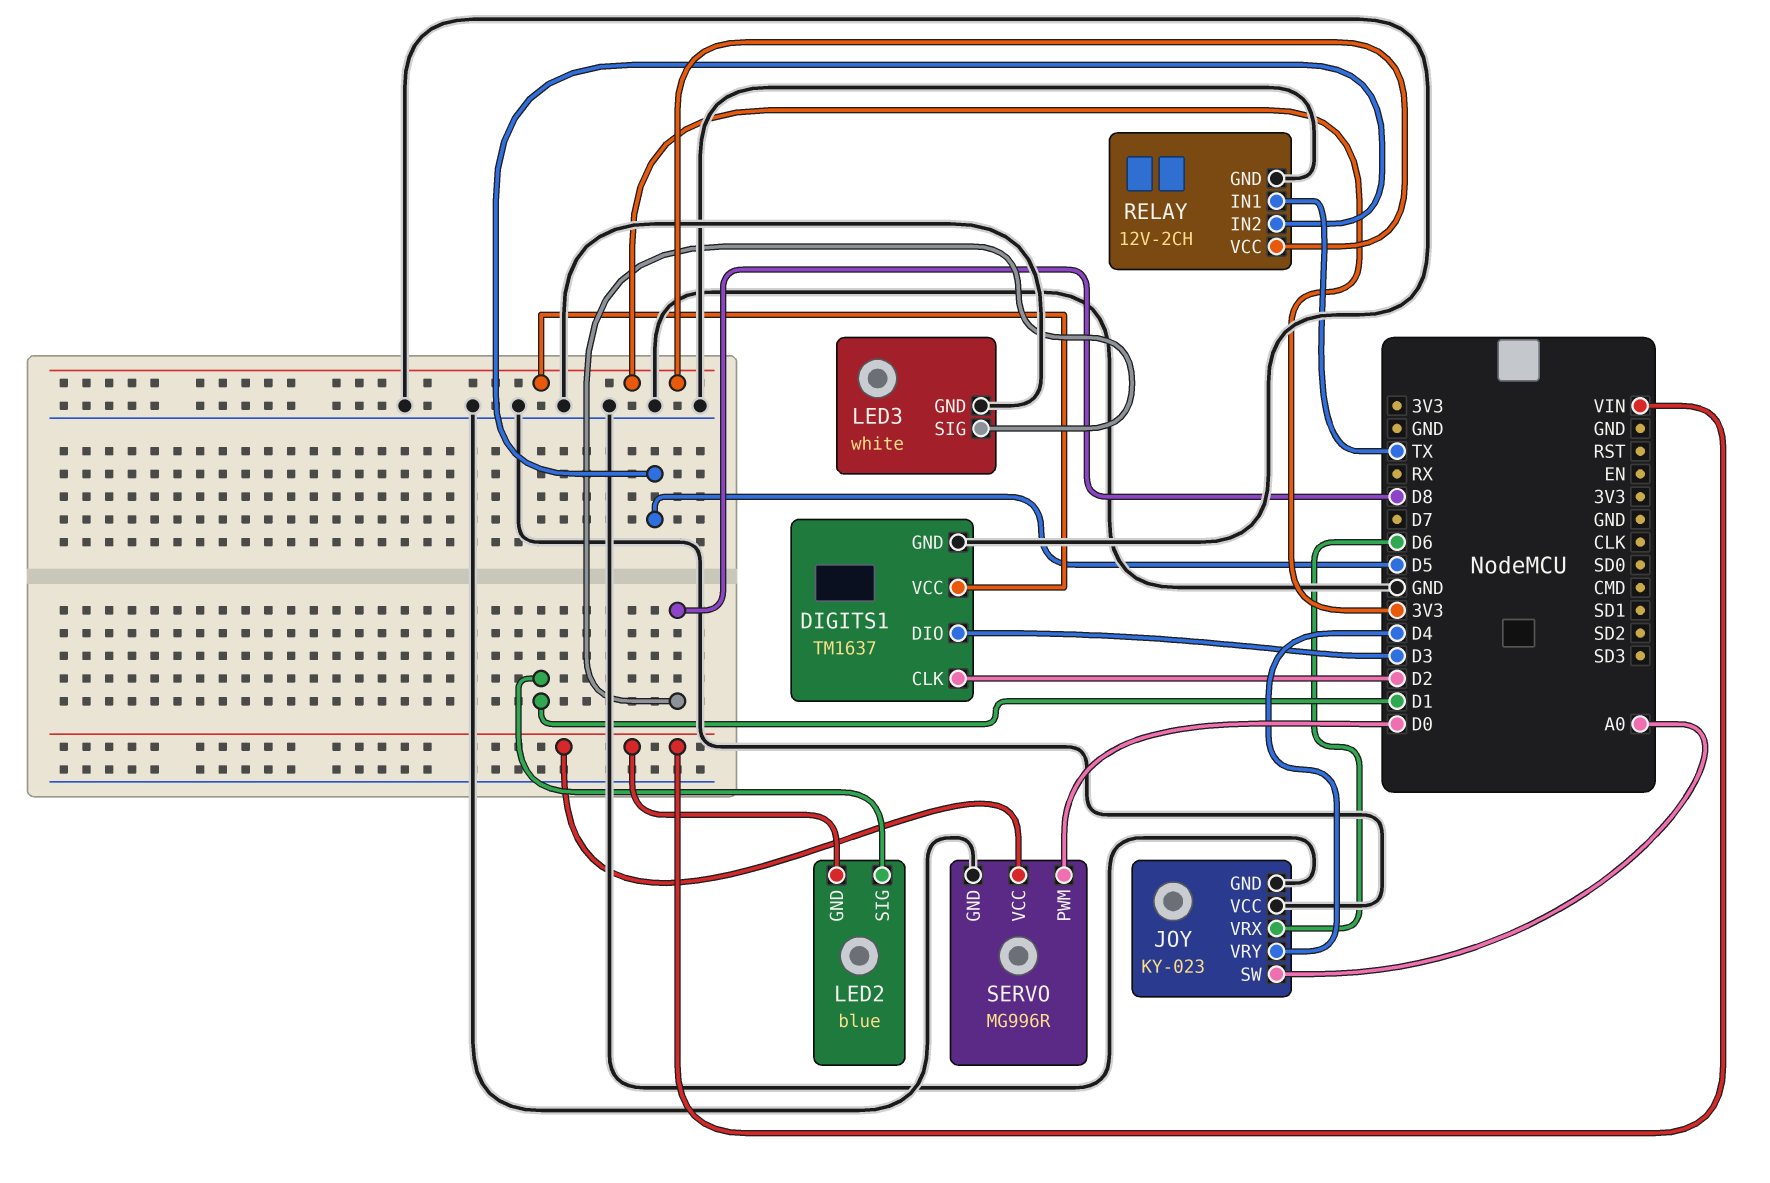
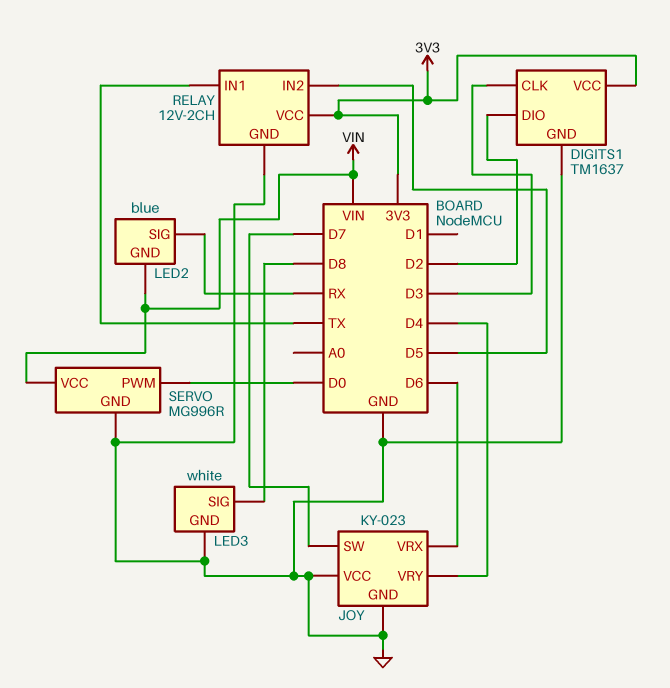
DIGITS1 pin CLK: D2 -> D3
DIGITS1 pin DIO: D3 -> D2
JOY pin SW: A0 -> D7
LED2 pin SIG: D1 -> RX

